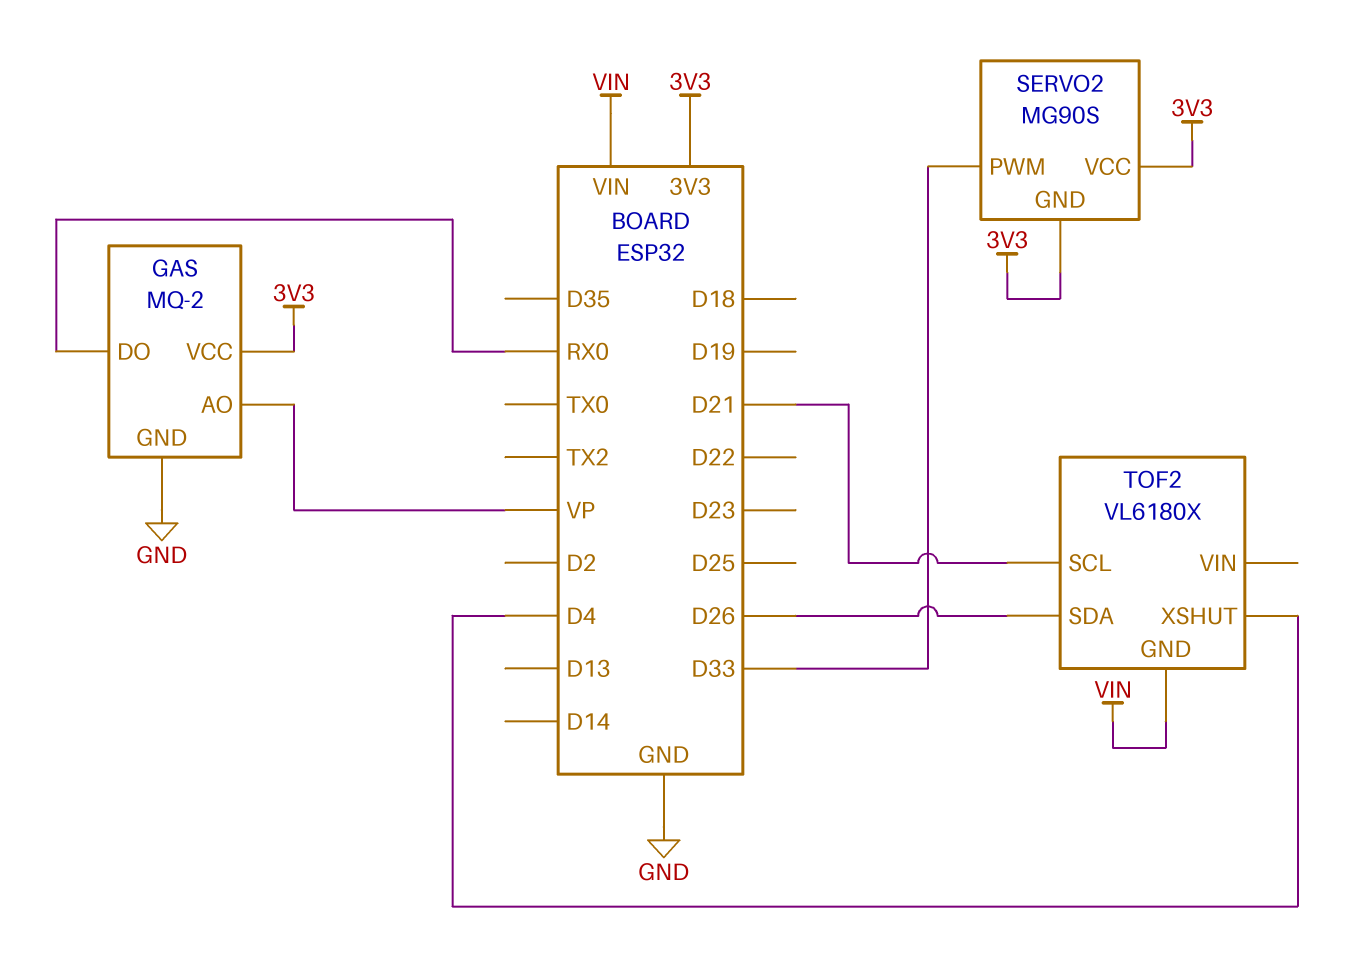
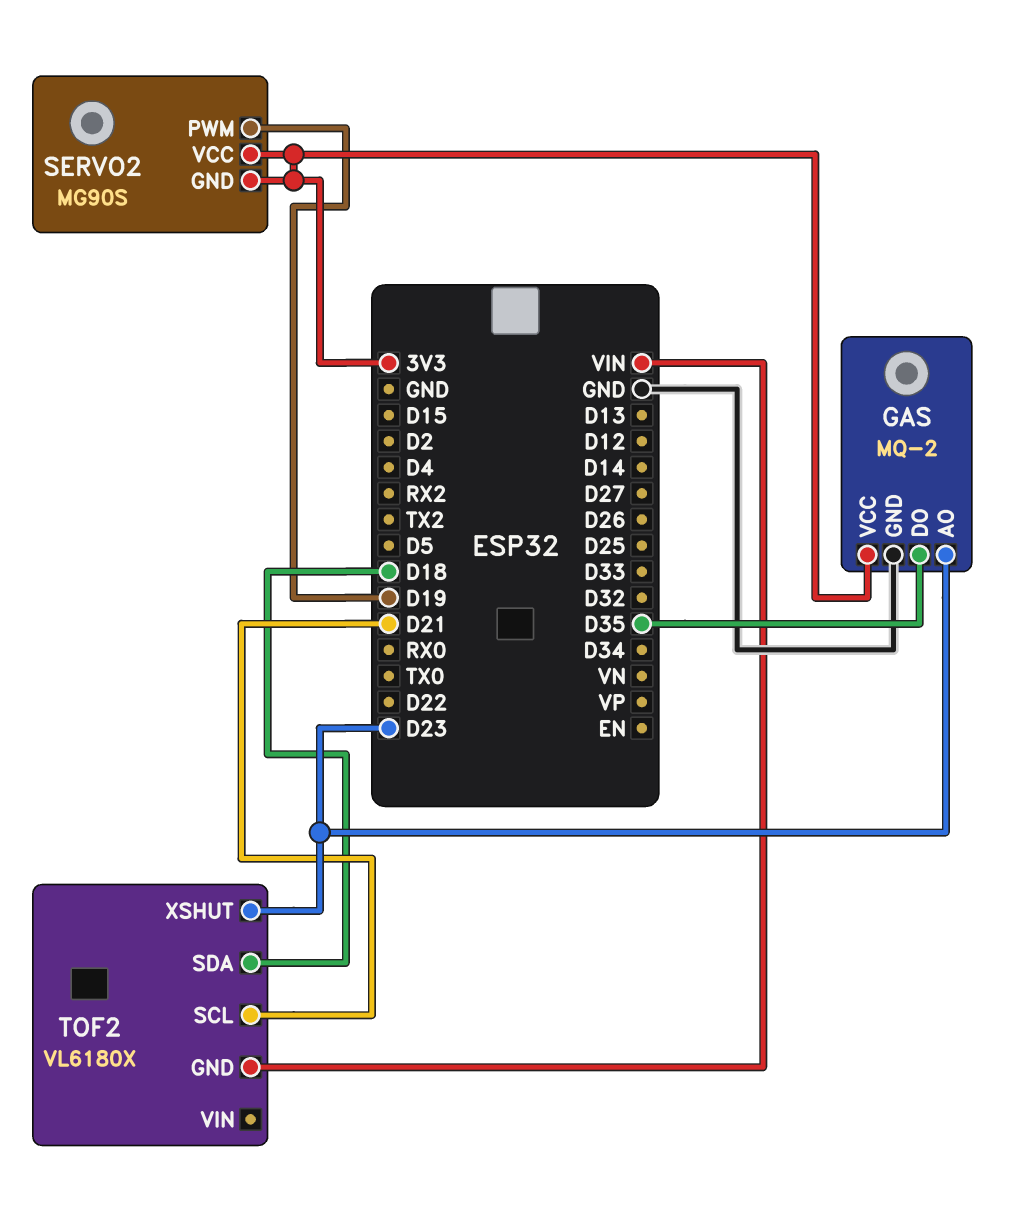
GAS pin AO: VP -> D23
GAS pin DO: RX0 -> D35
SERVO2 pin PWM: D33 -> D19
TOF2 pin SDA: D26 -> D18
TOF2 pin XSHUT: D4 -> D23

